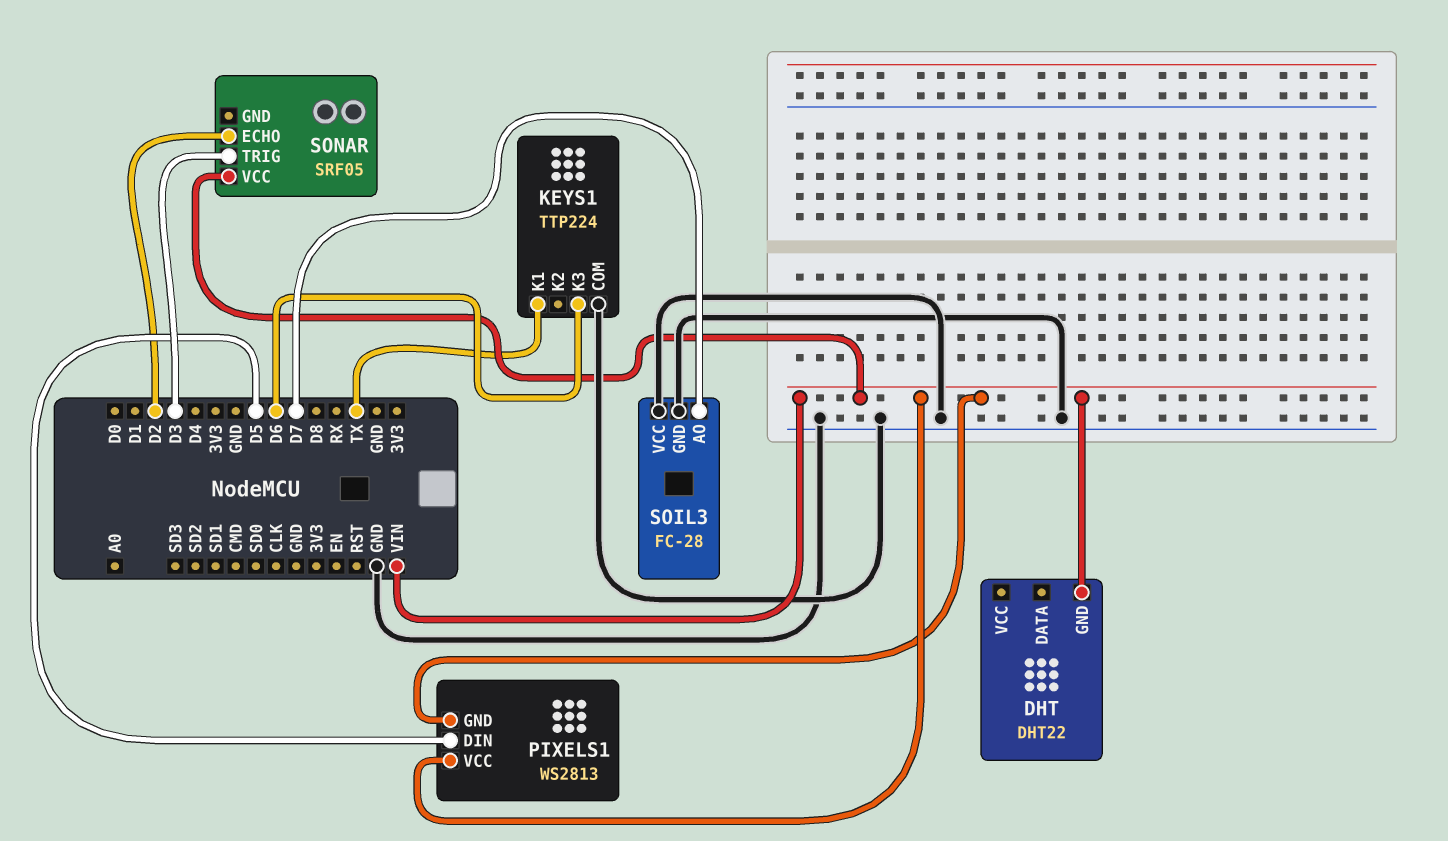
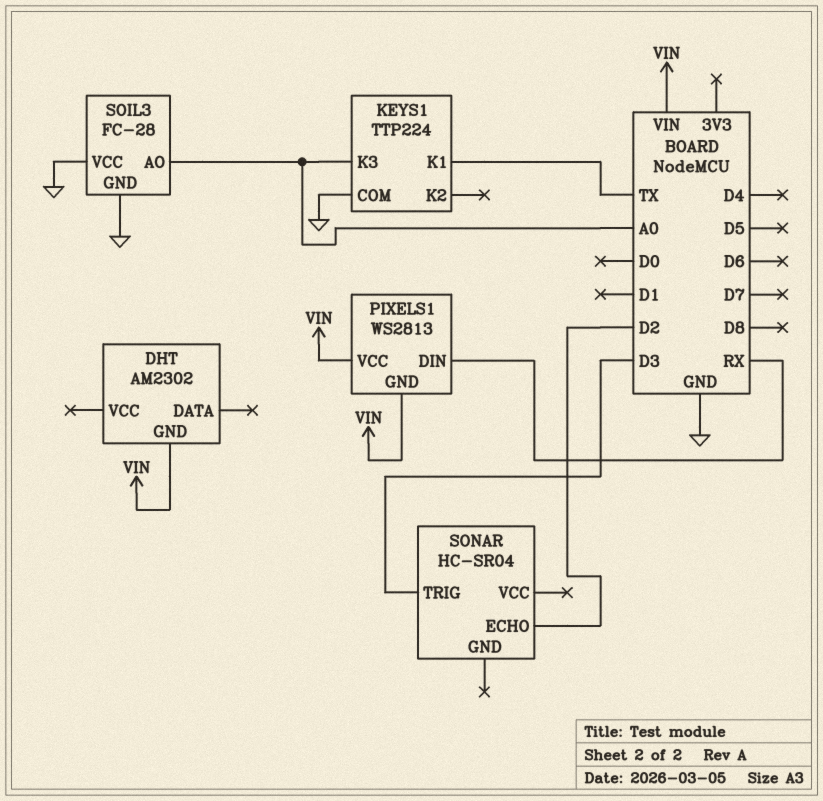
DHT: DHT22 -> AM2302
KEYS1 pin K3: D6 -> A0
PIXELS1 pin DIN: D5 -> RX
SOIL3 pin AO: D7 -> A0
SONAR: SRF05 -> HC-SR04
SONAR pin VCC: VIN -> none

